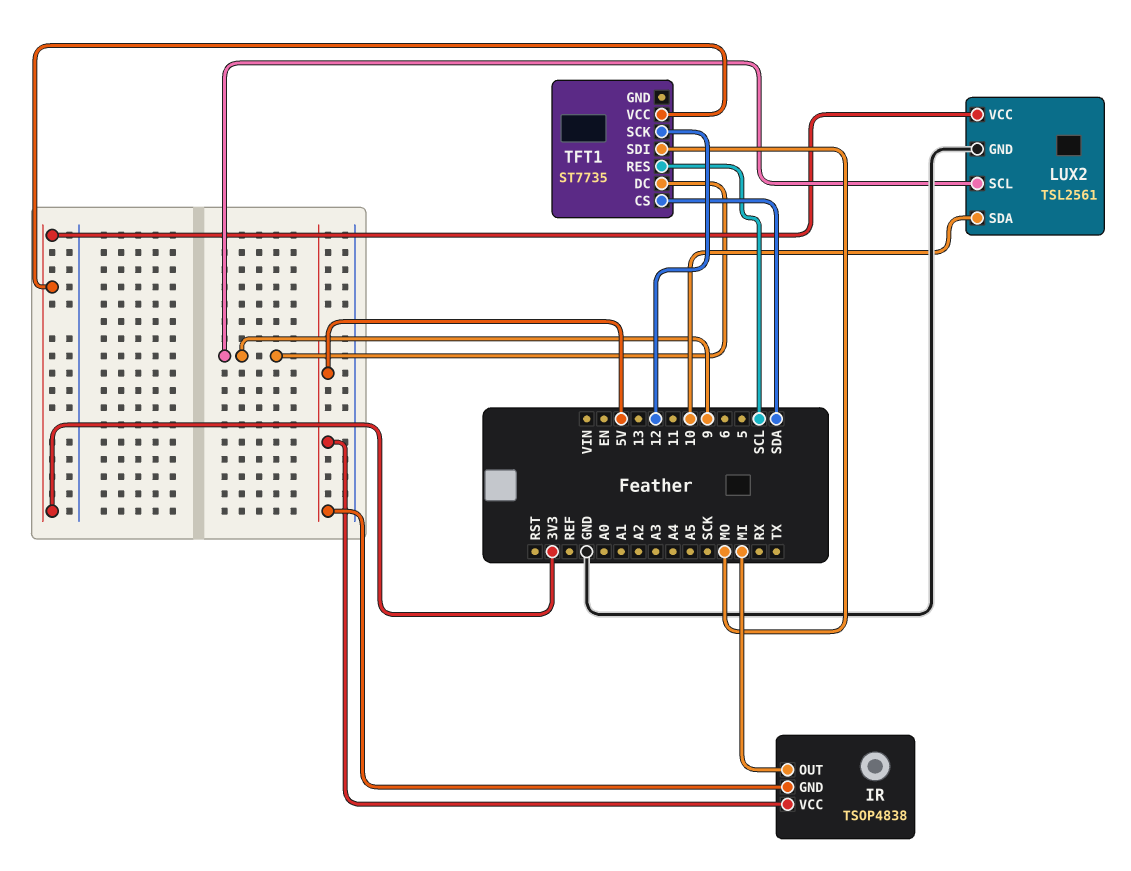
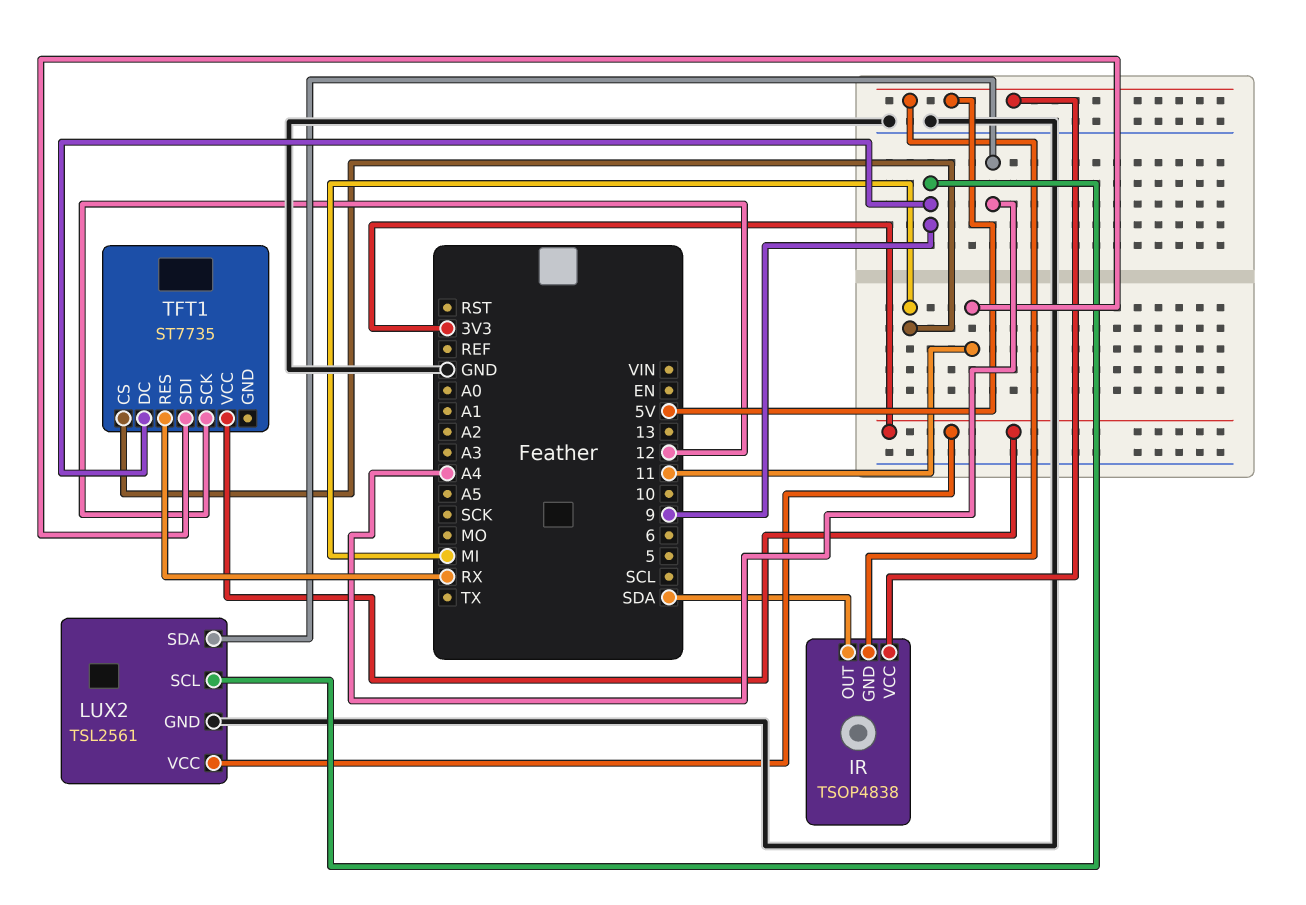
IR pin OUT: MI -> SDA
LUX2 pin SDA: 10 -> A4
TFT1 pin CS: SDA -> MI
TFT1 pin RES: SCL -> RX
TFT1 pin SDI: MO -> 11

